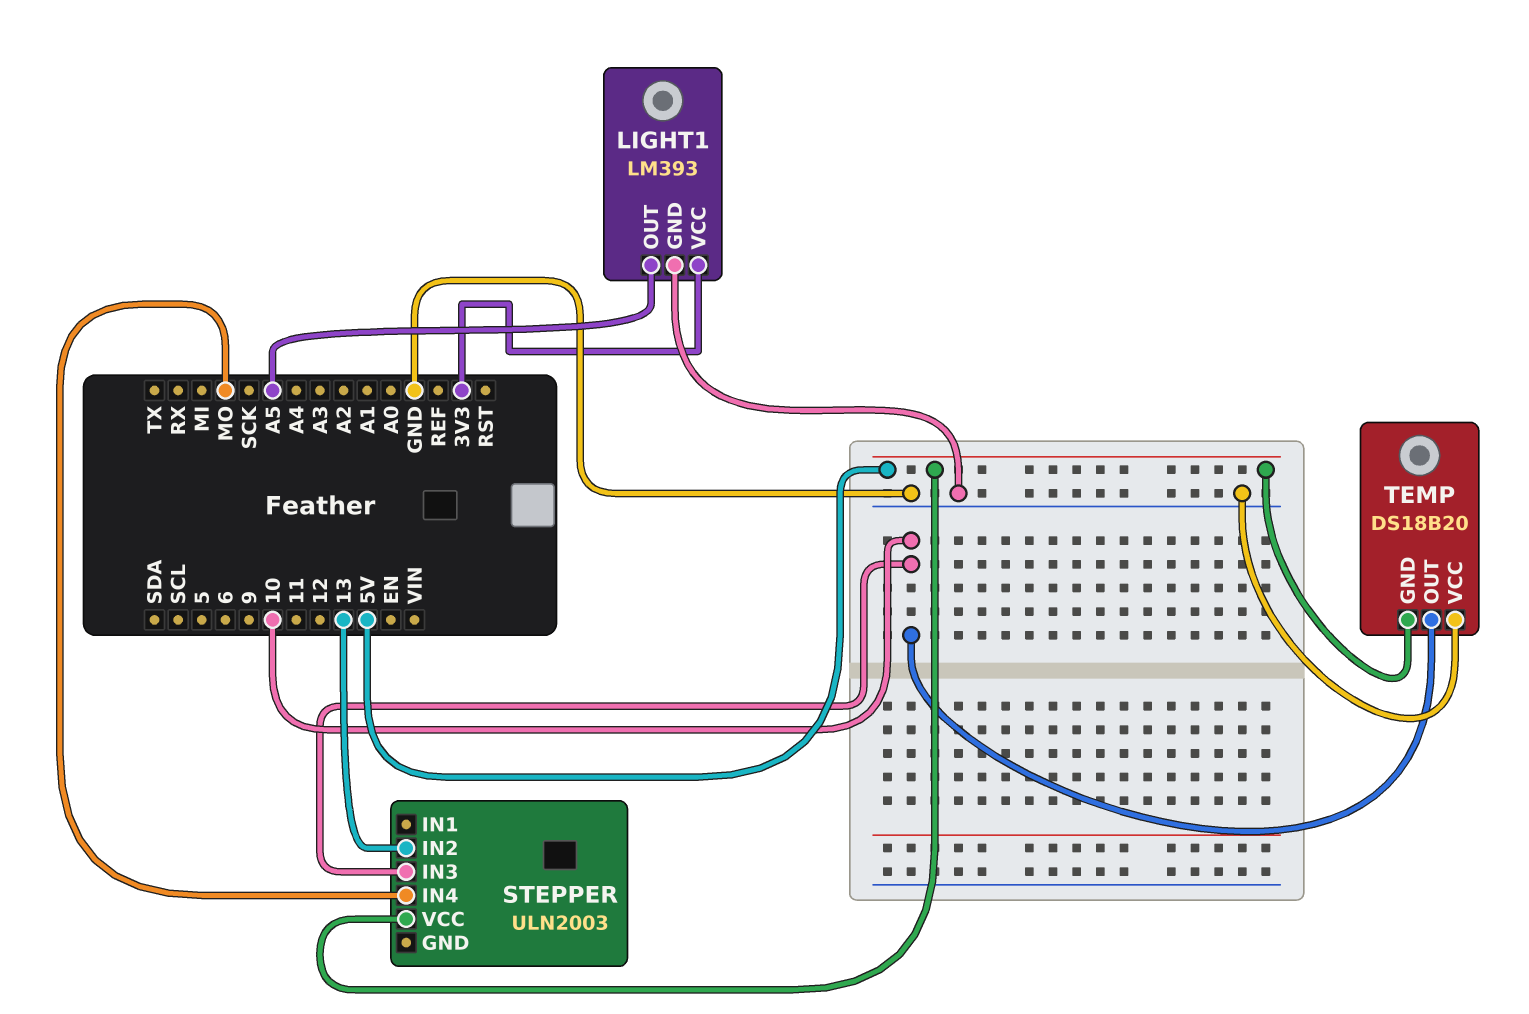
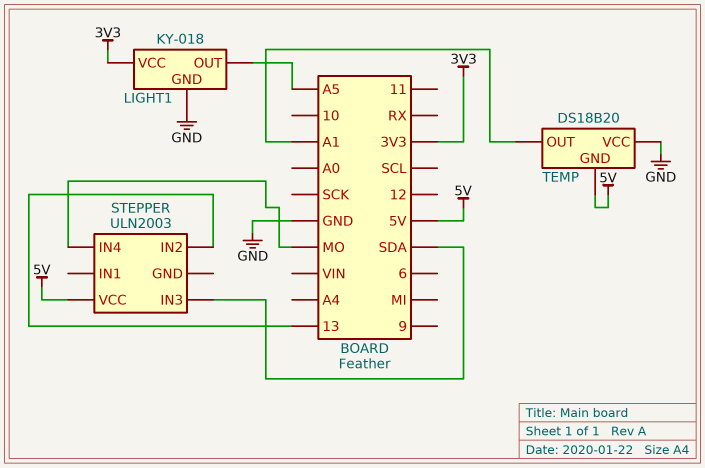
LIGHT1: LM393 -> KY-018
STEPPER pin IN3: 10 -> SDA
TEMP pin OUT: 10 -> A1

